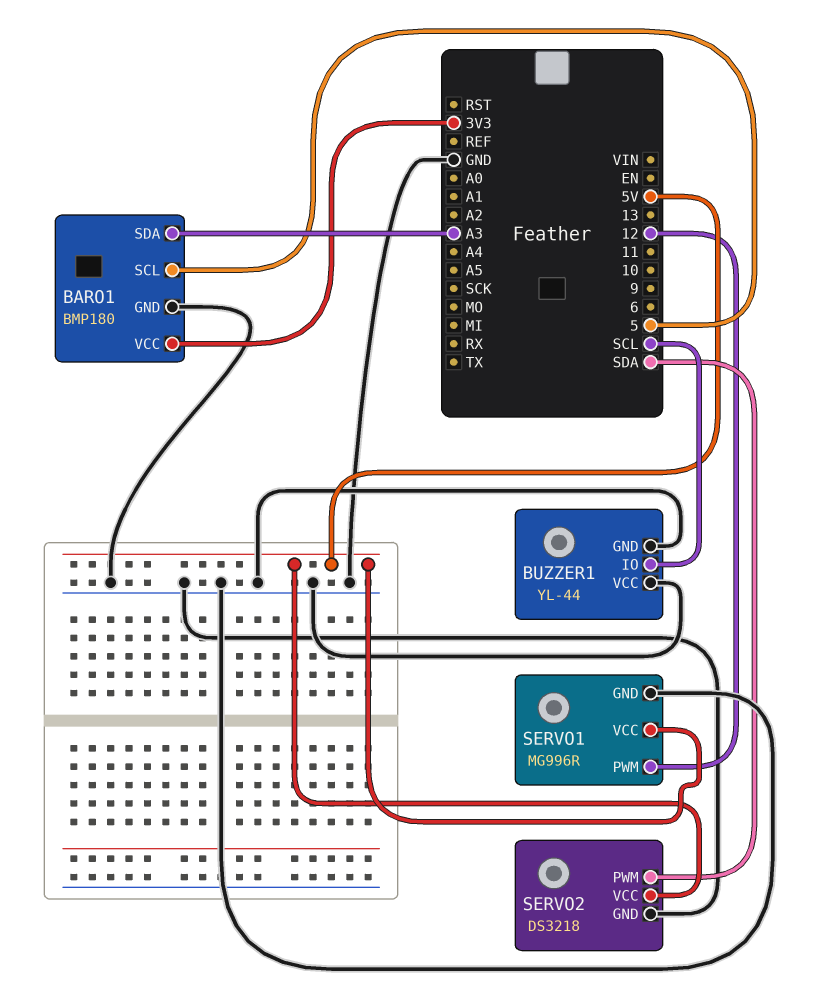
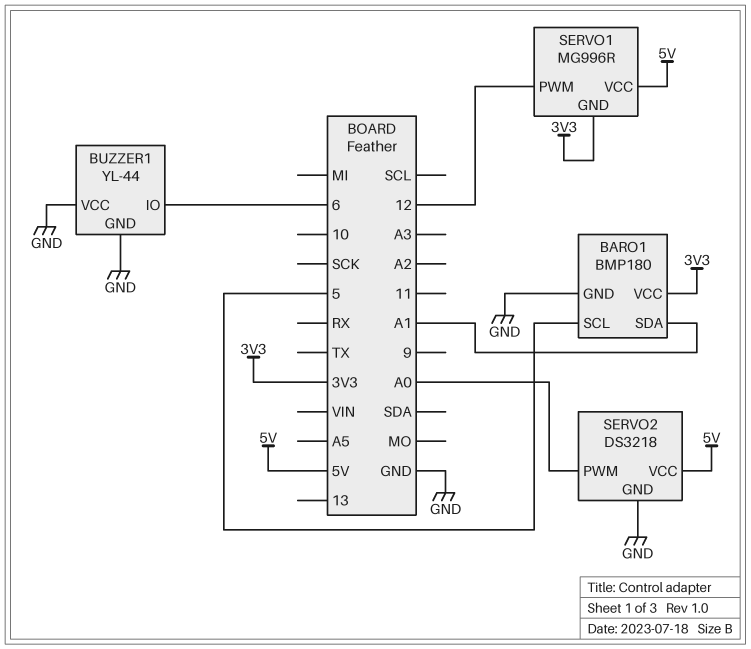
BARO1 pin SDA: A3 -> A1
BUZZER1 pin IO: SCL -> 6
SERVO1 pin GND: GND -> 3V3
SERVO2 pin PWM: SDA -> A0

